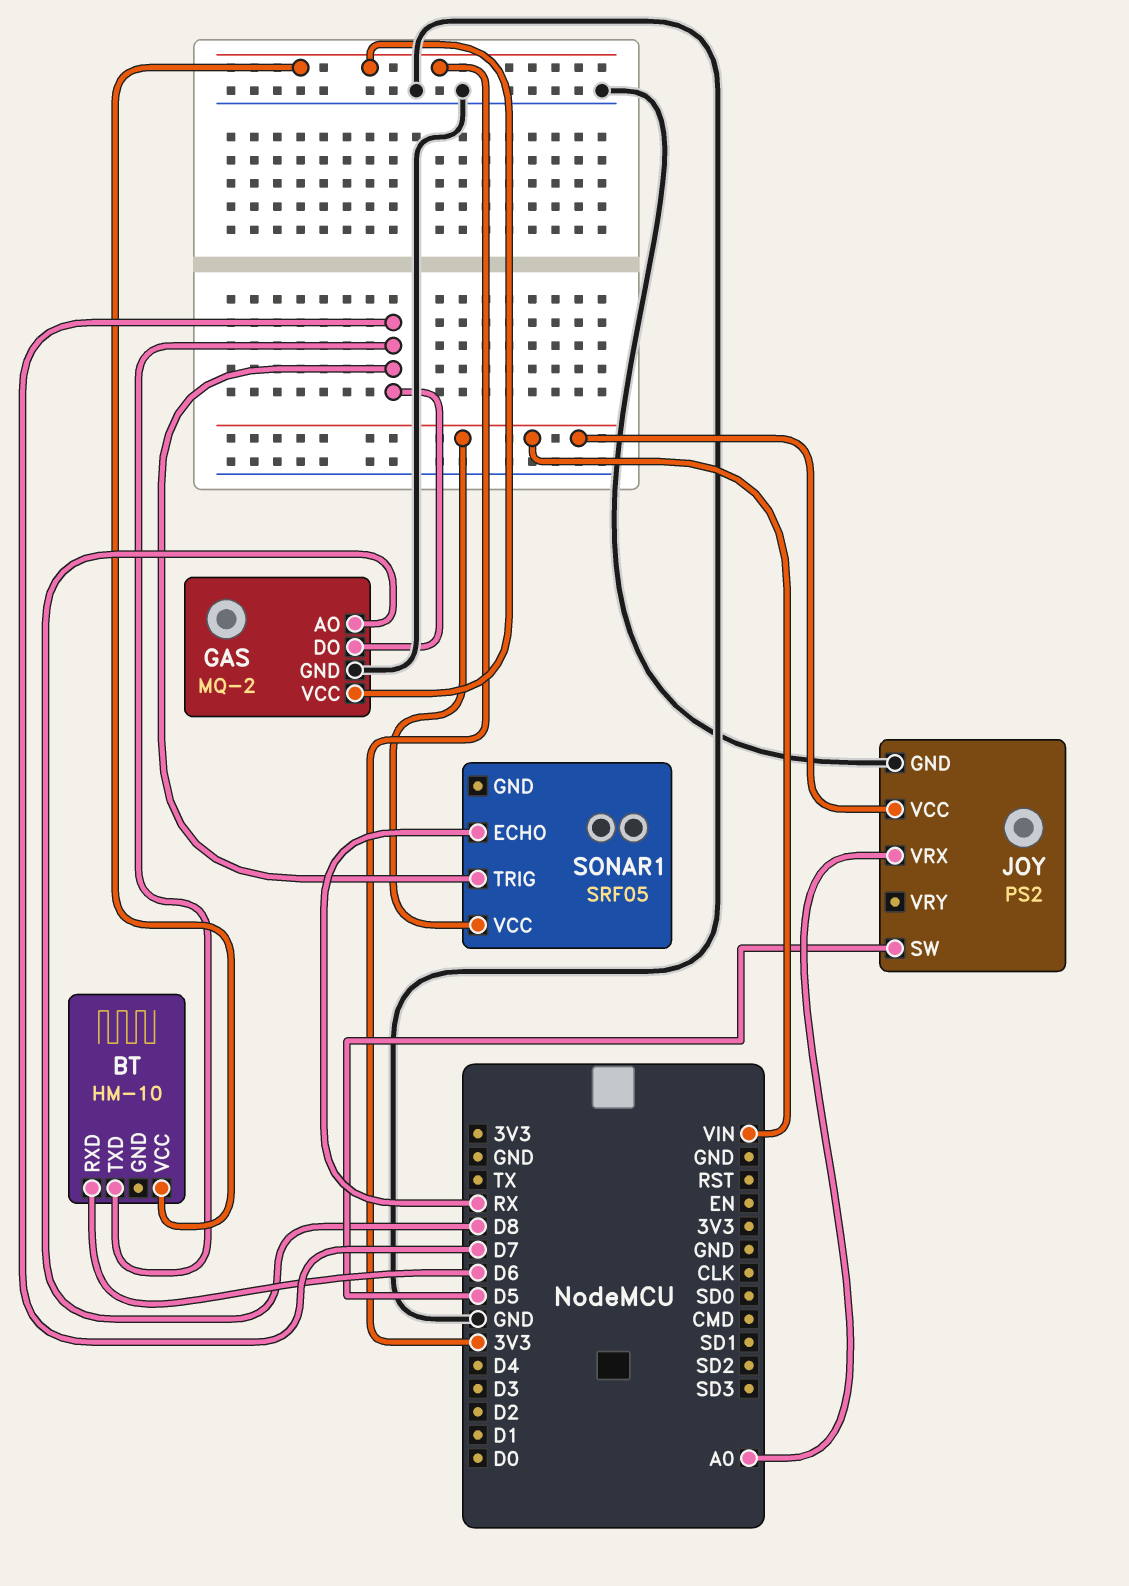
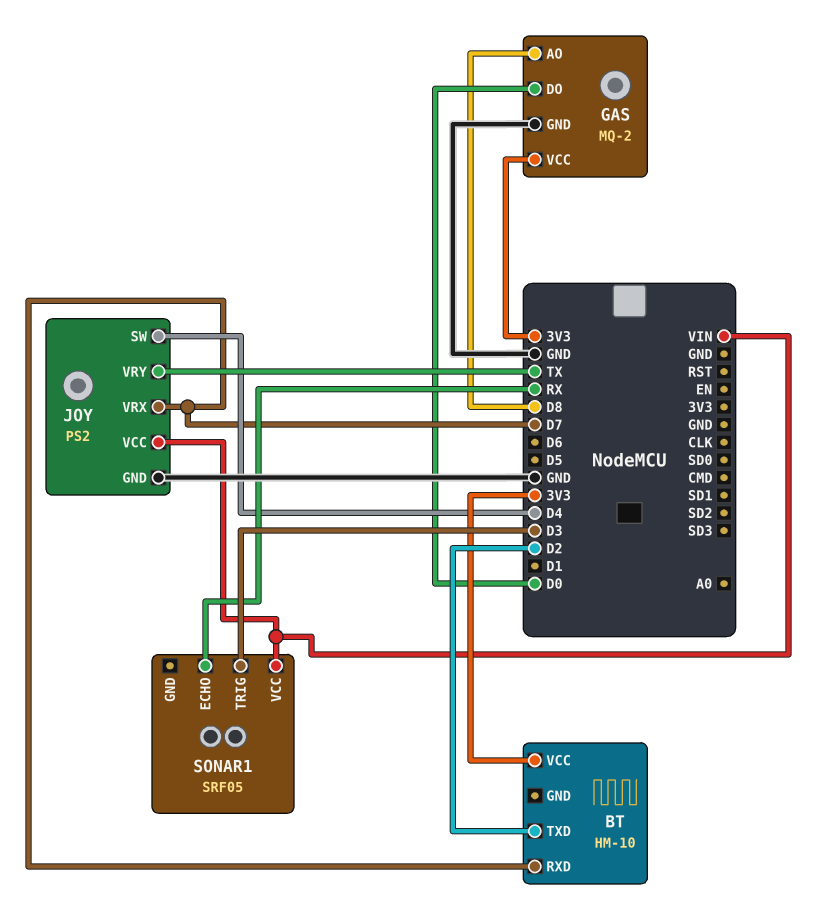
BT pin RXD: D6 -> D7
BT pin TXD: D7 -> D2
GAS pin DO: D7 -> D0
JOY pin SW: D5 -> D4
JOY pin VRX: A0 -> D7
JOY pin VRY: none -> TX
SONAR1 pin TRIG: D7 -> D3

